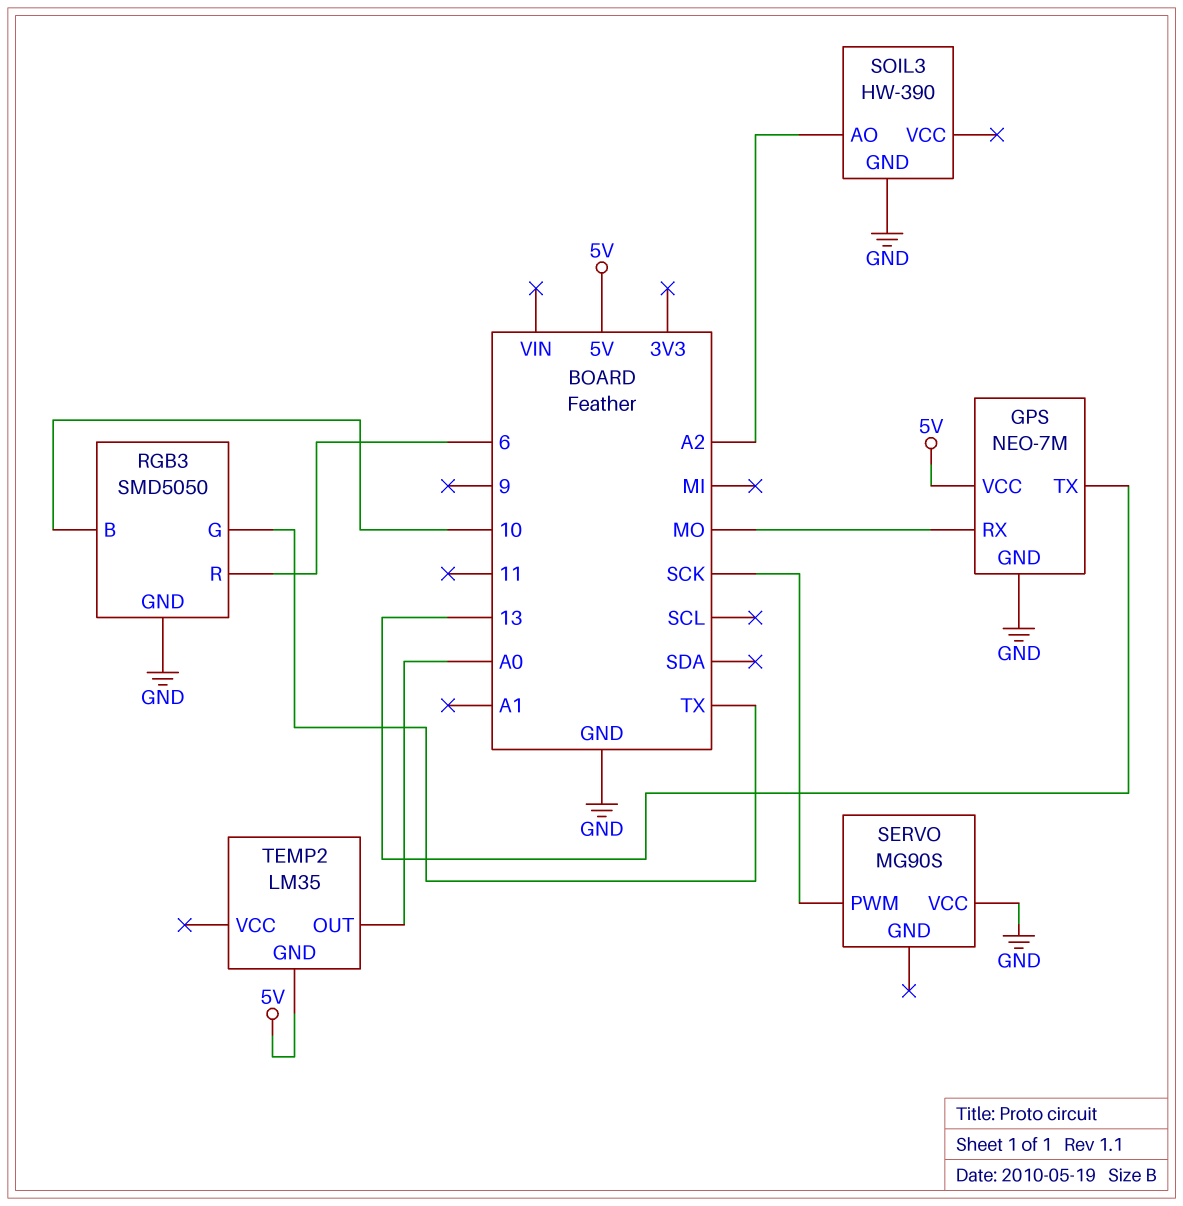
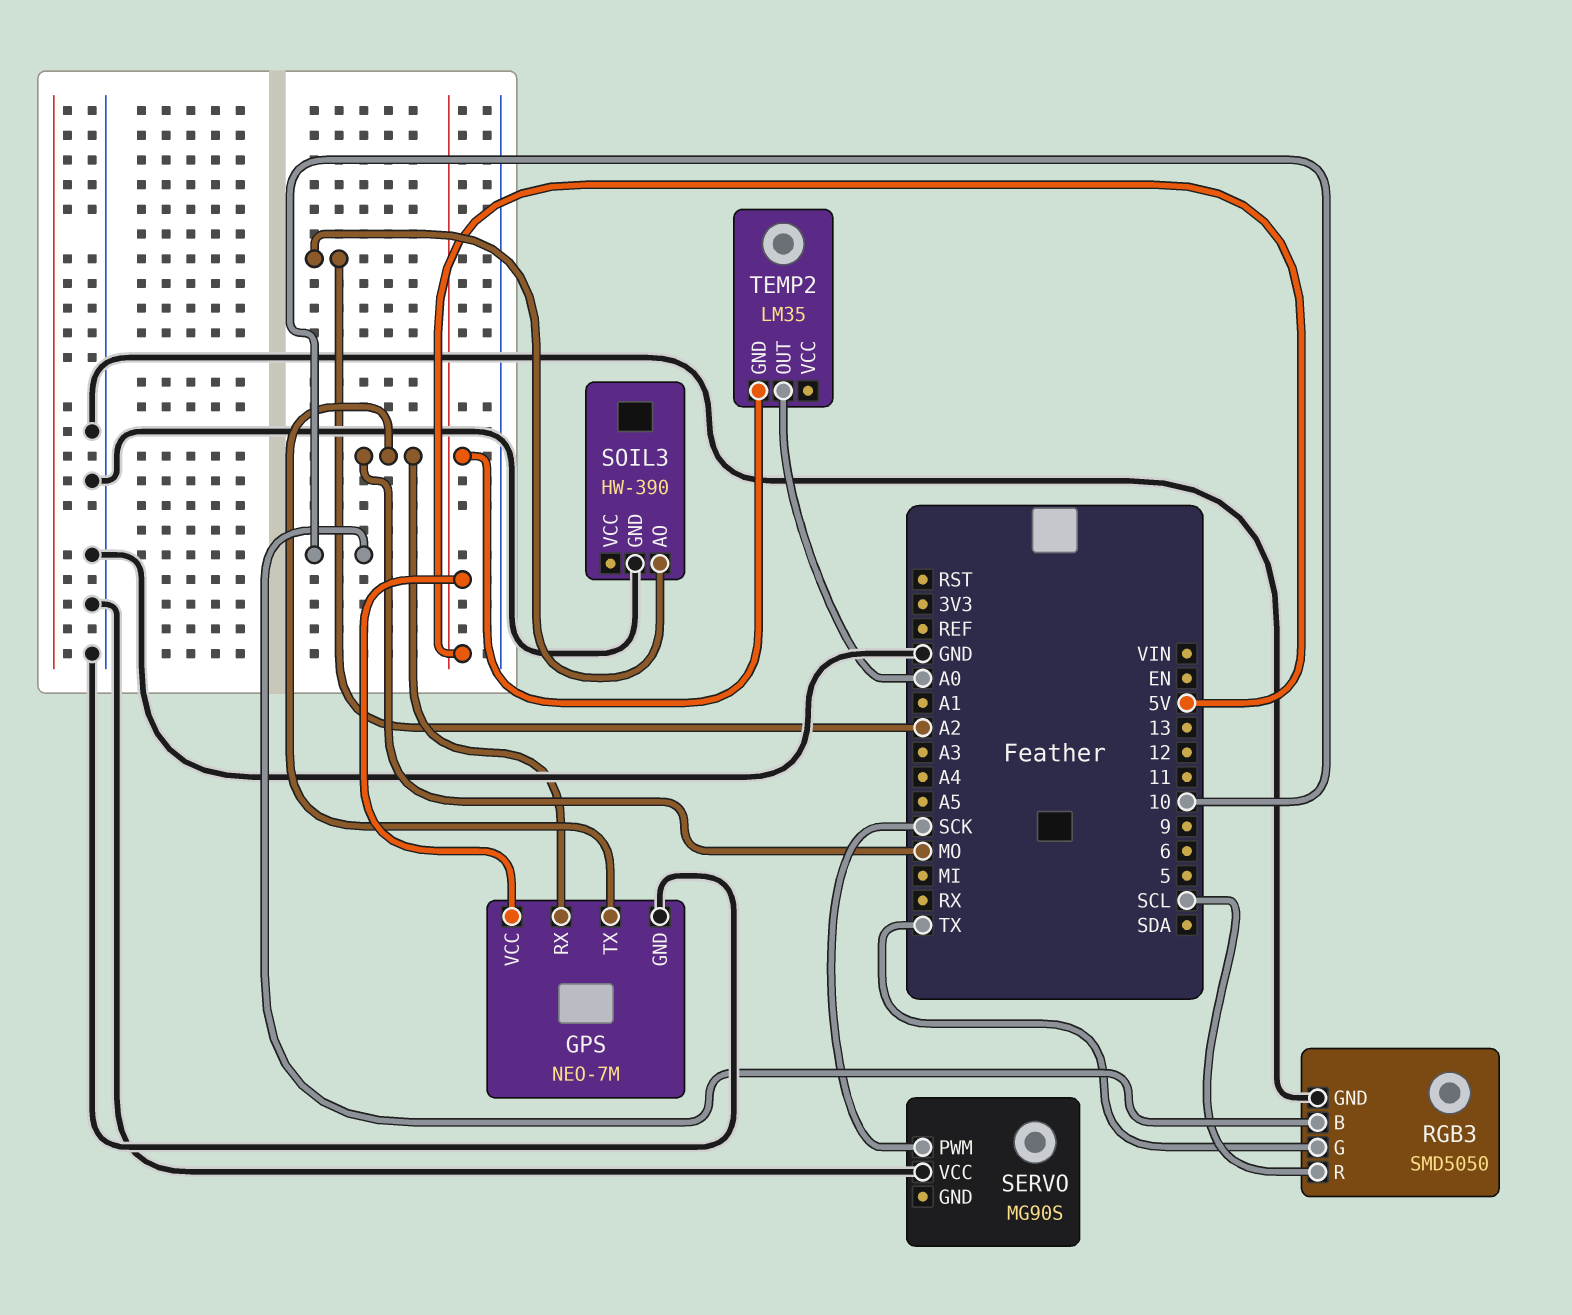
GPS pin TX: 13 -> MO
RGB3 pin R: 6 -> SCL

